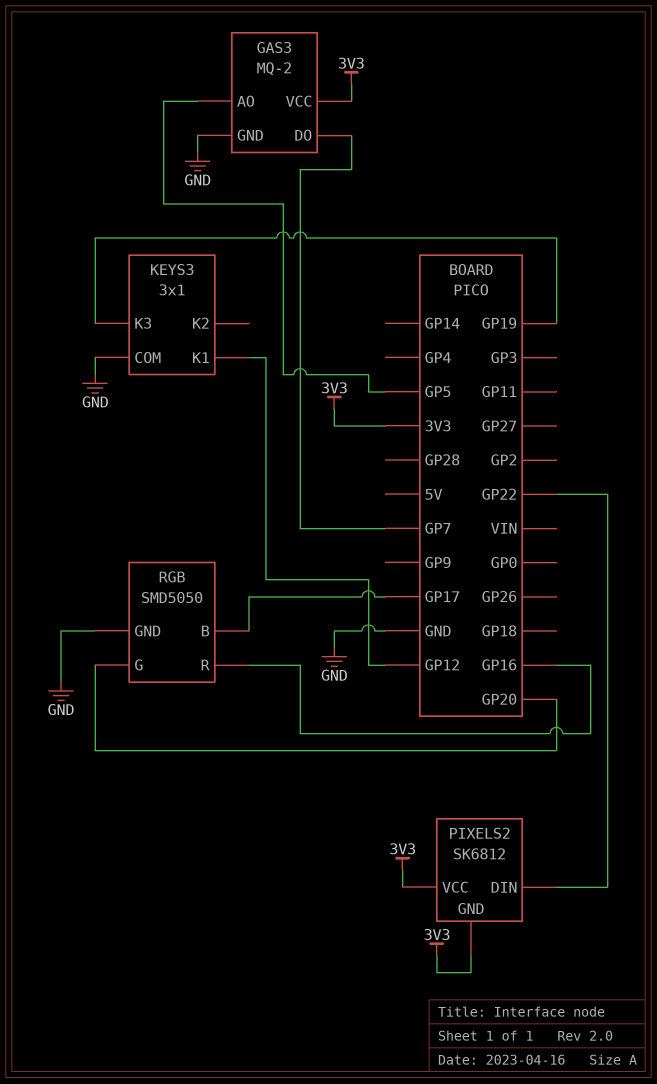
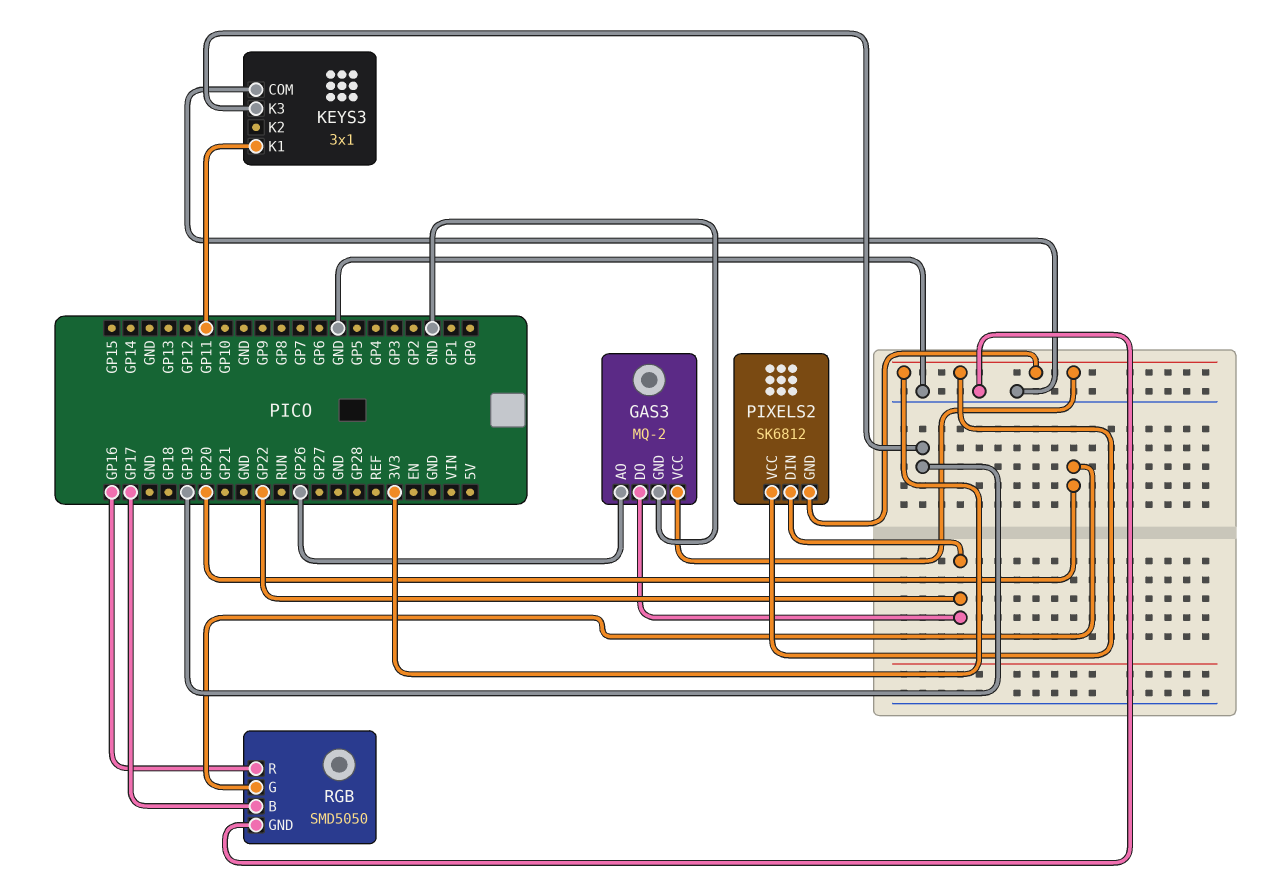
GAS3 pin AO: GP5 -> GP26
GAS3 pin DO: GP7 -> GP22
KEYS3 pin K1: GP12 -> GP11

